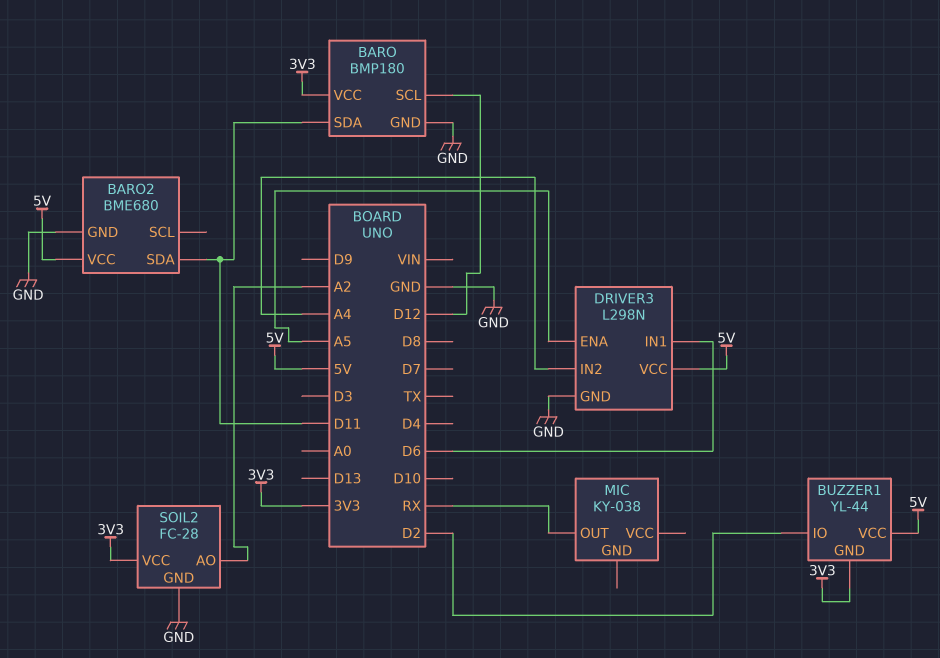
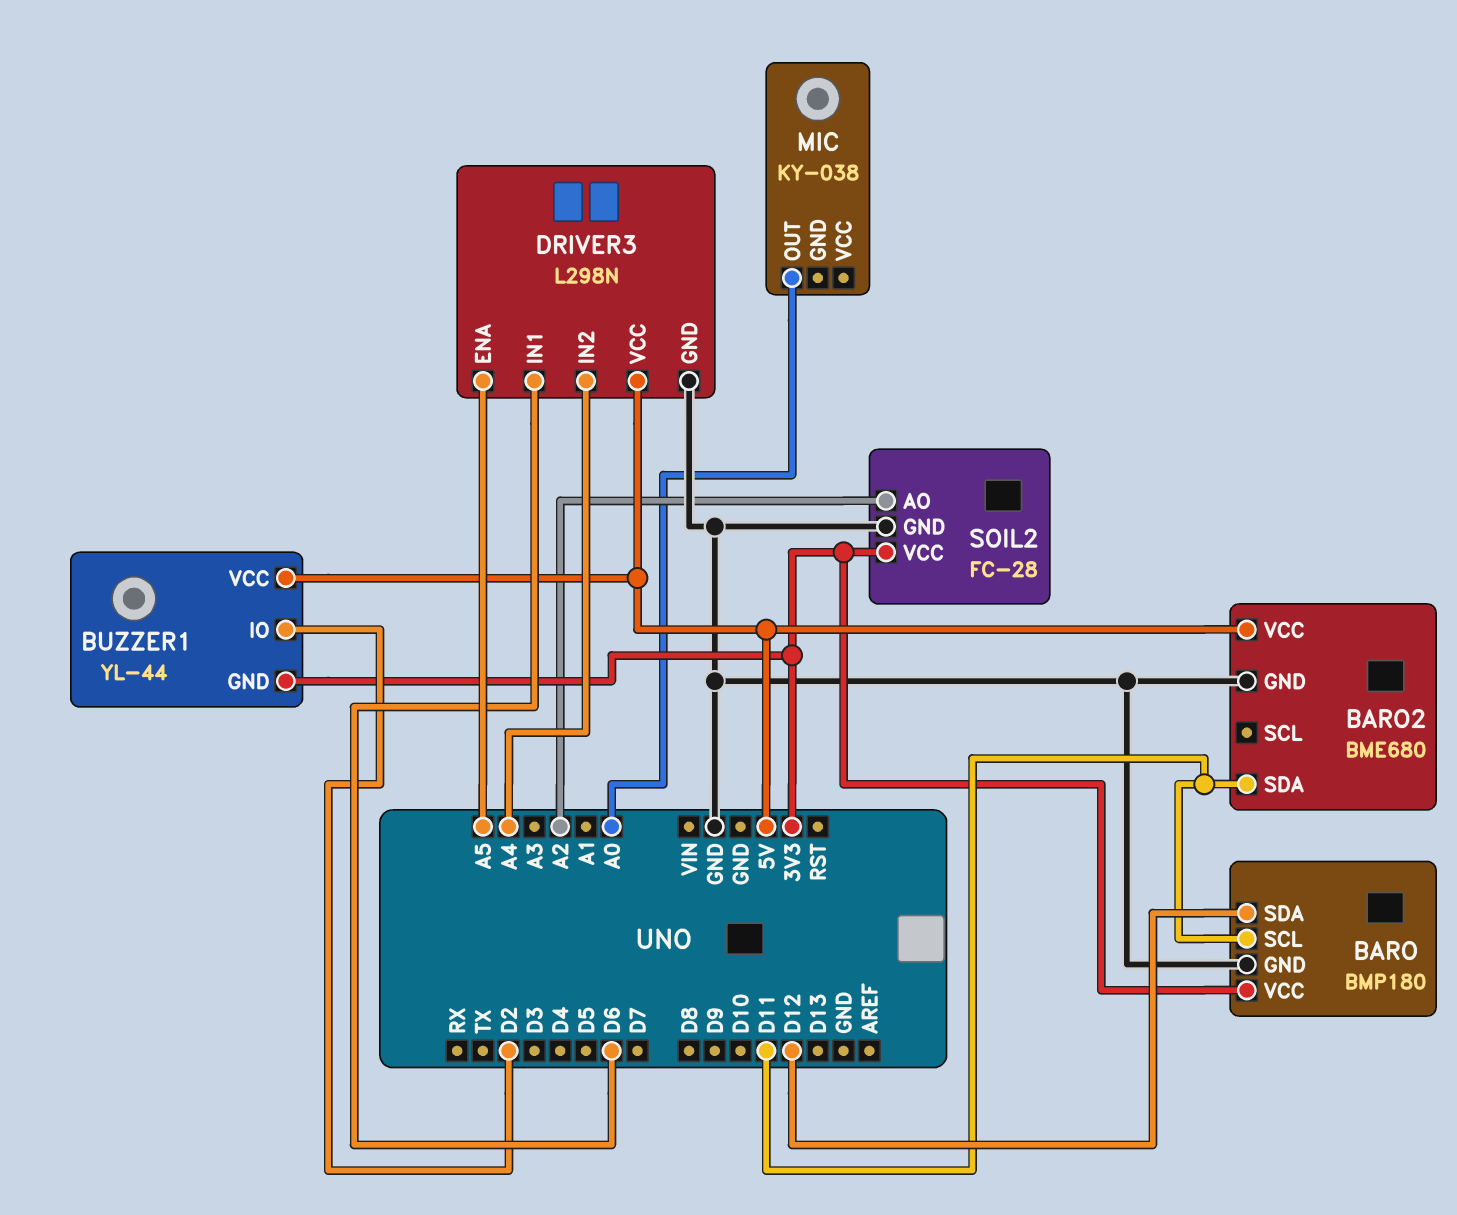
BARO pin SCL: D12 -> D11
BARO pin SDA: D11 -> D12
MIC pin OUT: RX -> A0

